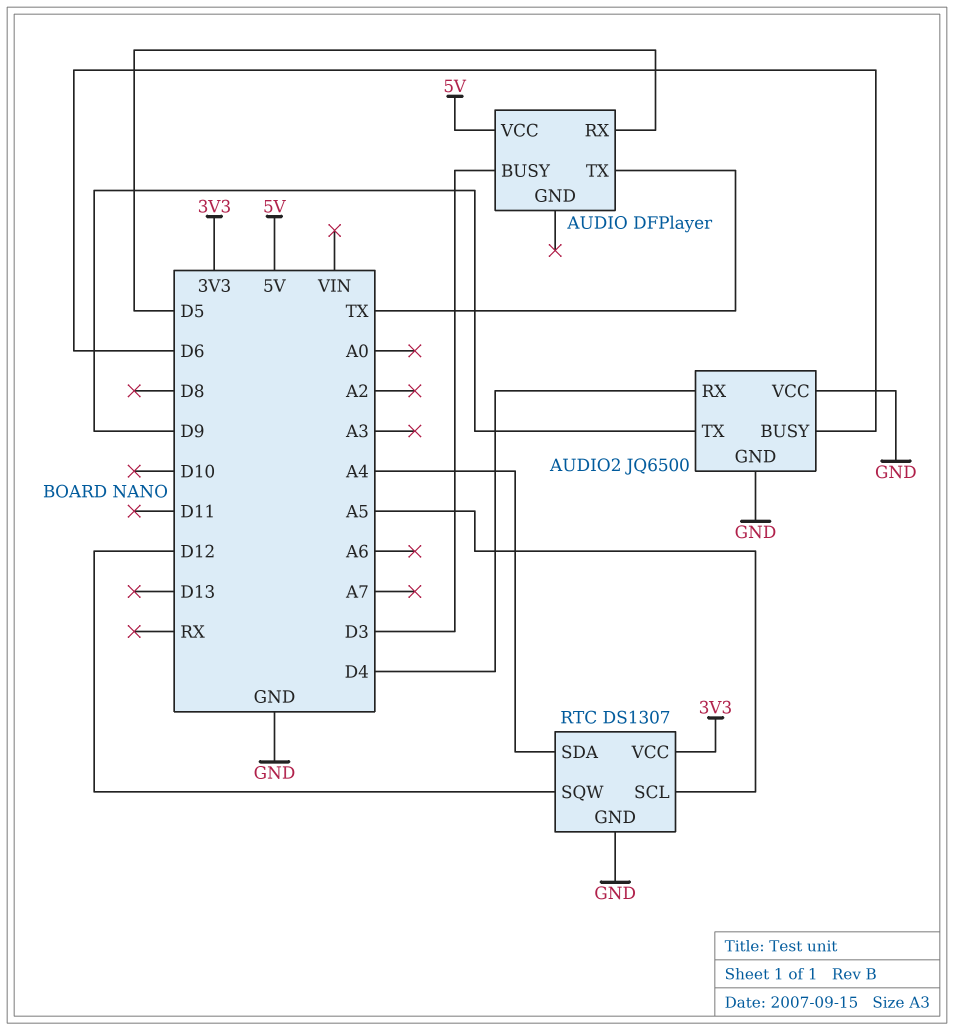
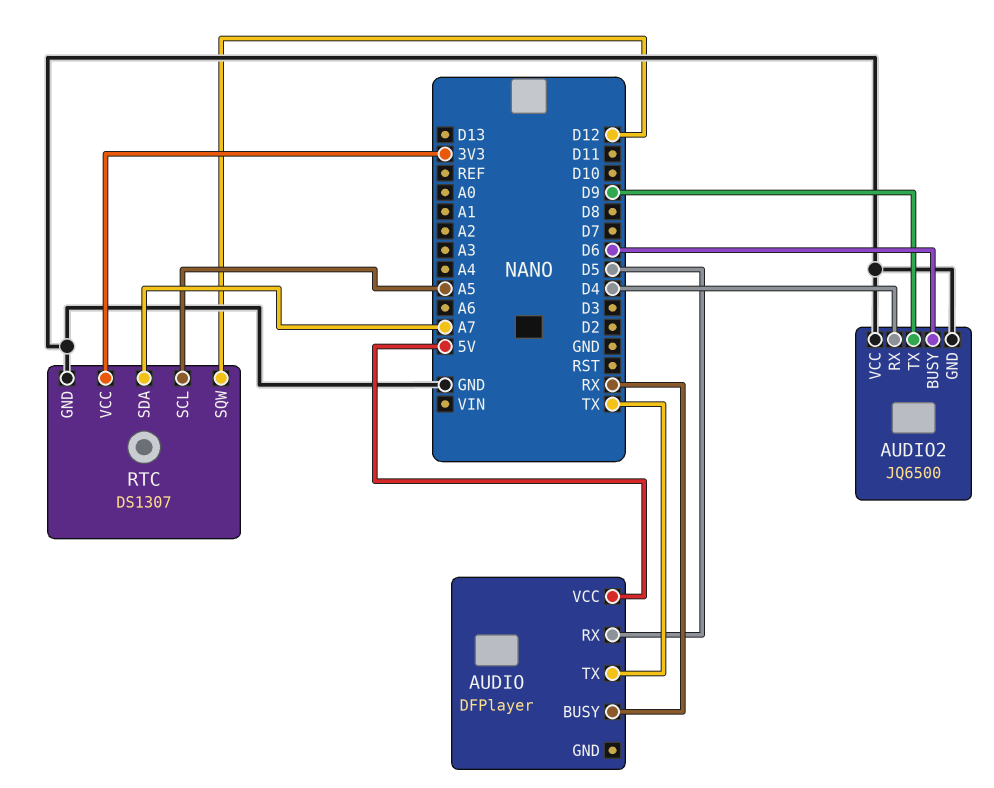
AUDIO pin BUSY: D3 -> RX
RTC pin SDA: A4 -> A7

